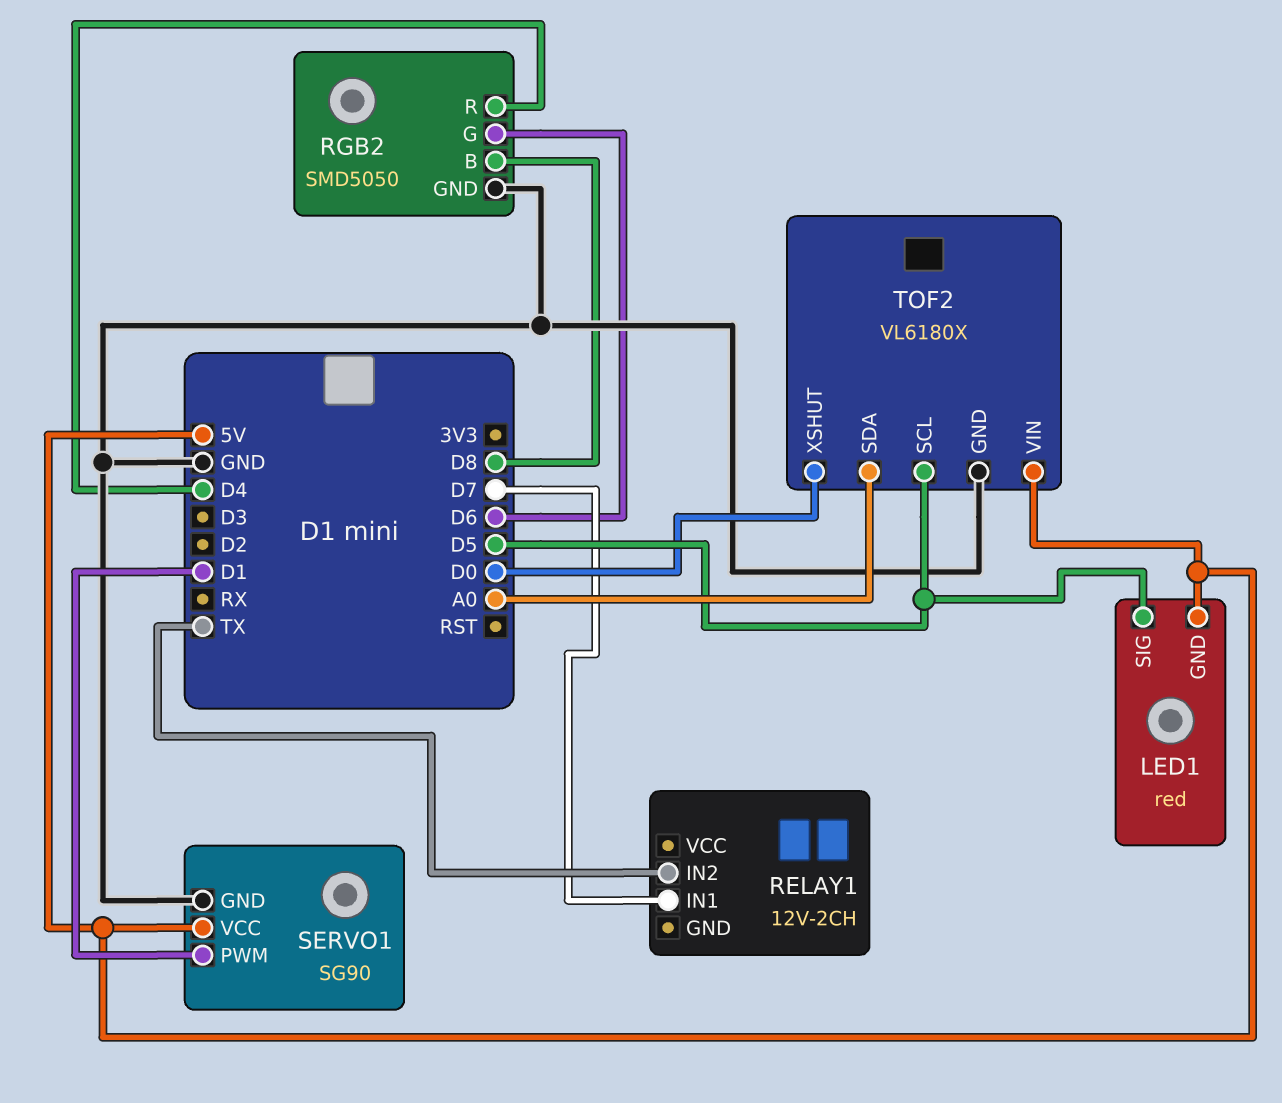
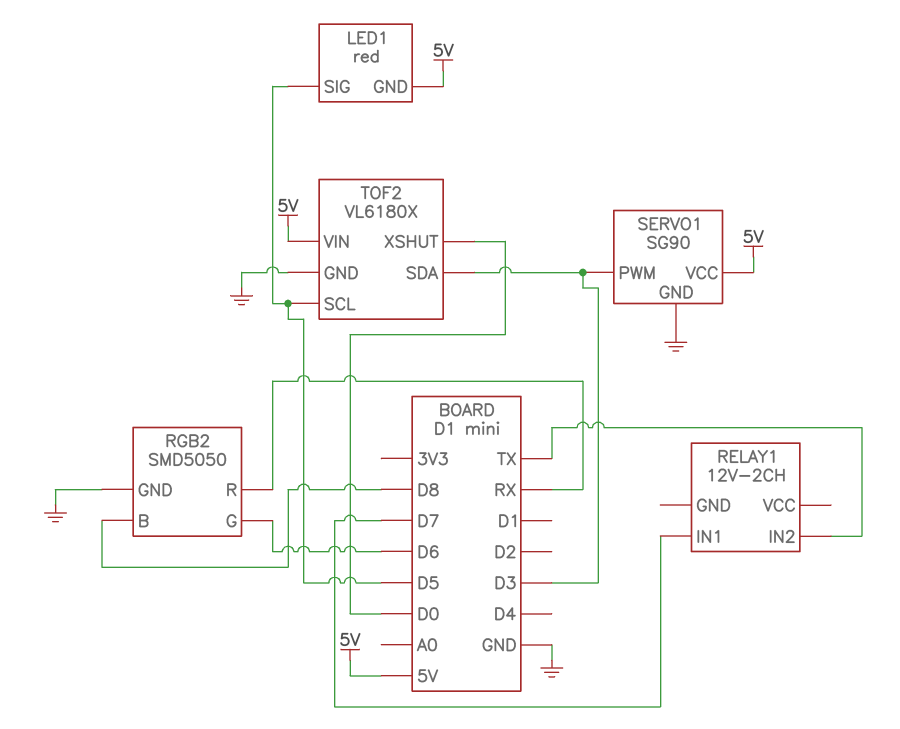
RGB2 pin R: D4 -> RX
SERVO1 pin PWM: D1 -> D3
TOF2 pin SDA: A0 -> D3

